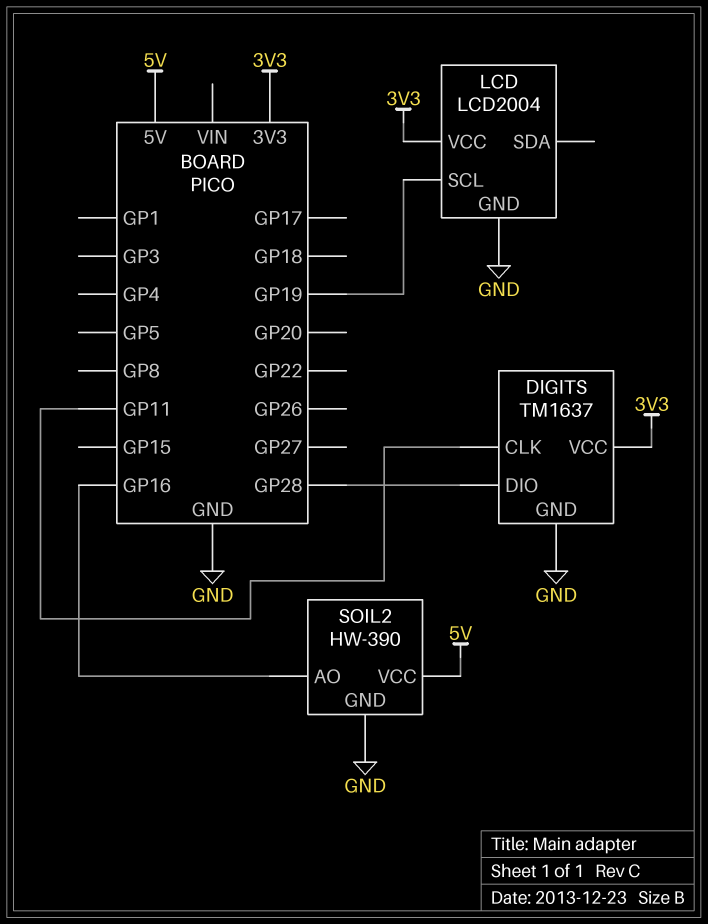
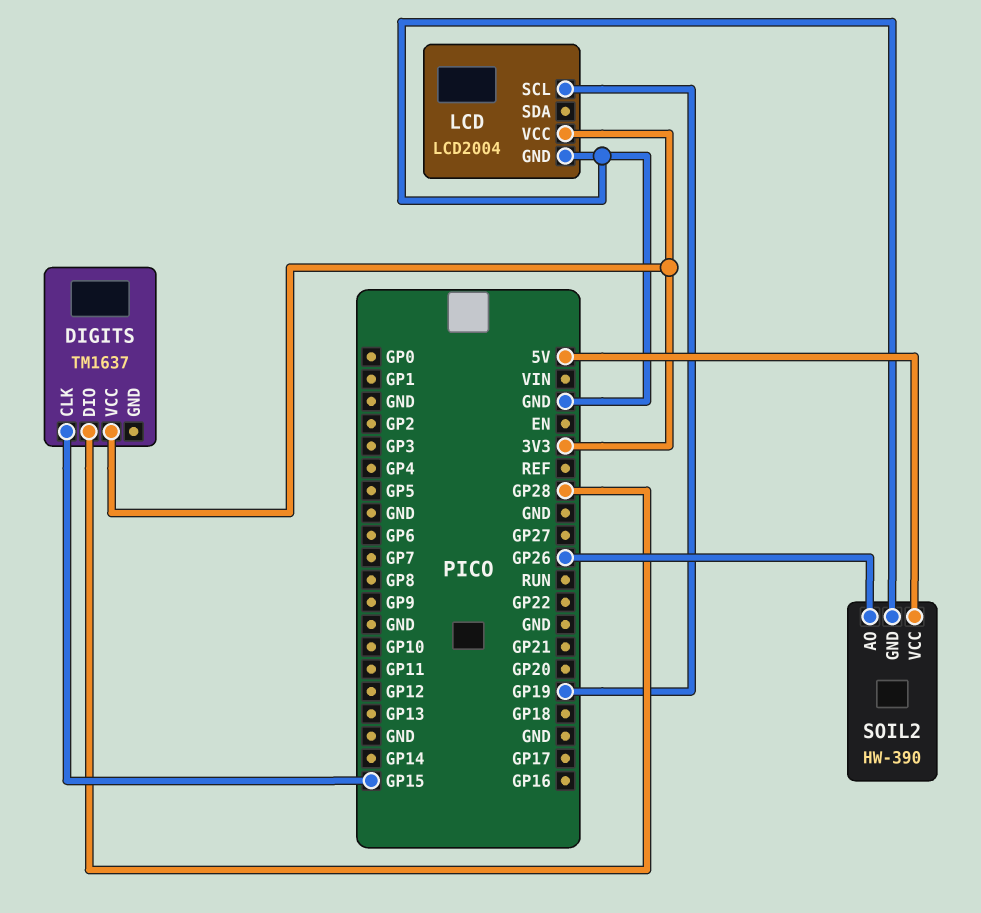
DIGITS pin CLK: GP11 -> GP15
DIGITS pin GND: GND -> none
SOIL2 pin AO: GP16 -> GP26

